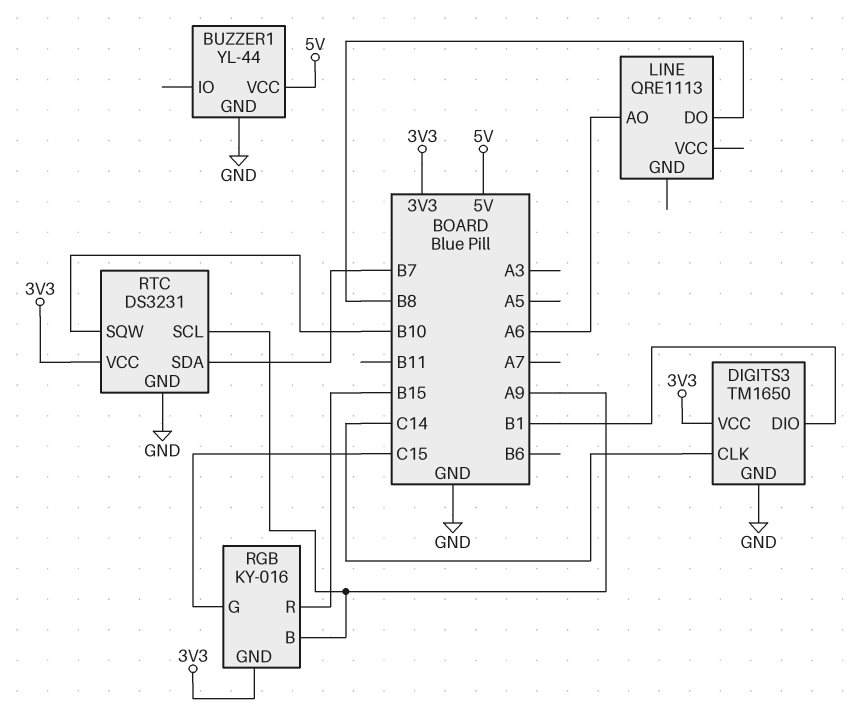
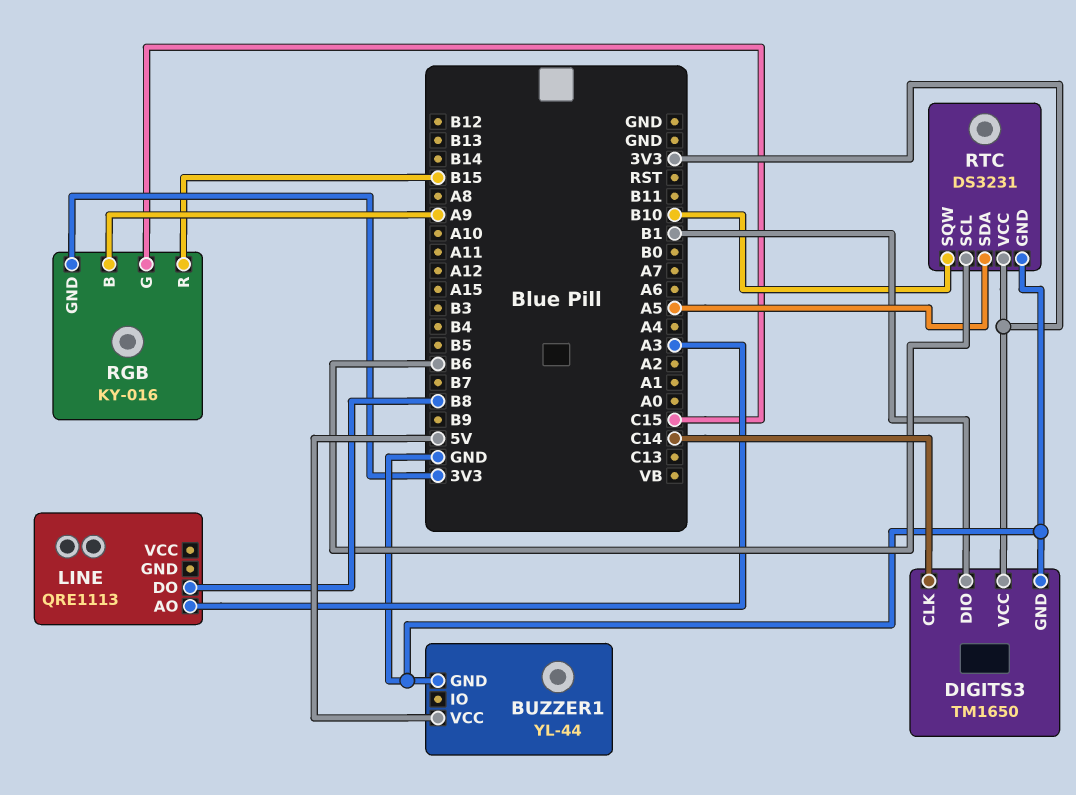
LINE pin AO: A6 -> A3
RTC pin SCL: A9 -> B6
RTC pin SDA: B7 -> A5

